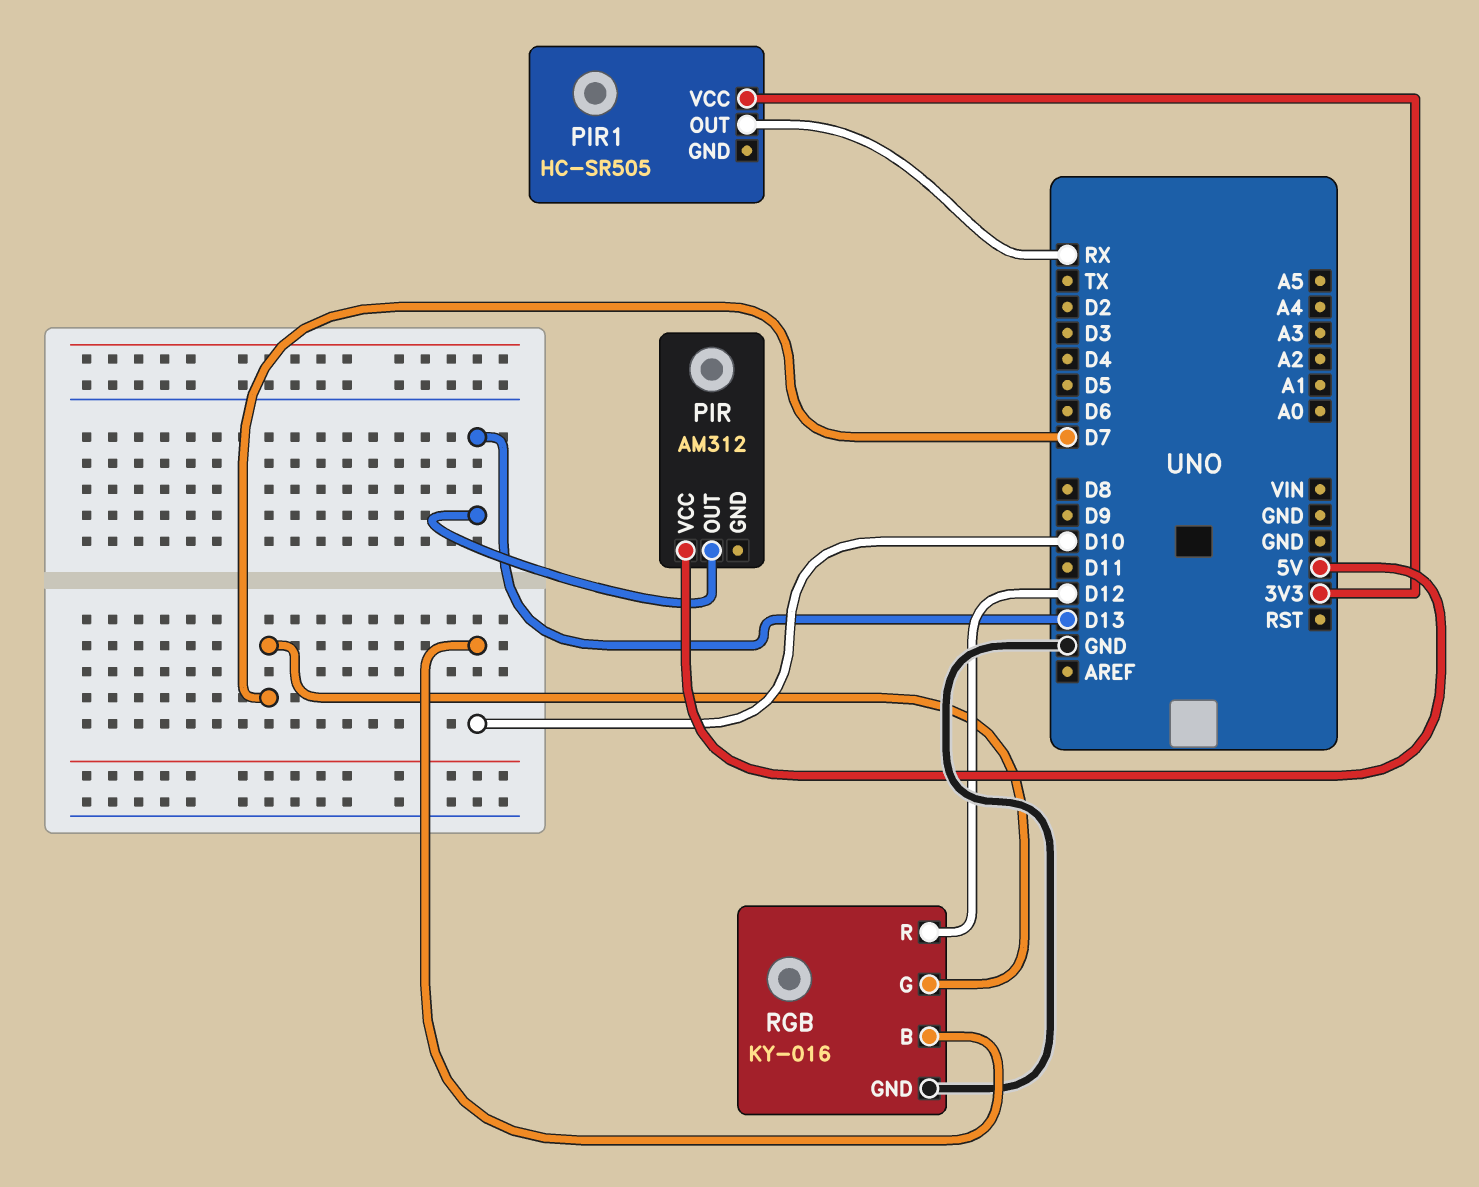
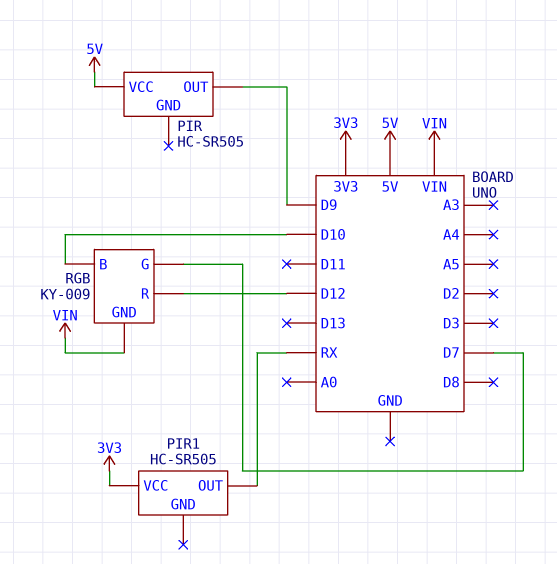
PIR: AM312 -> HC-SR505
PIR pin OUT: D13 -> D9
RGB: KY-016 -> KY-009
RGB pin GND: GND -> VIN

